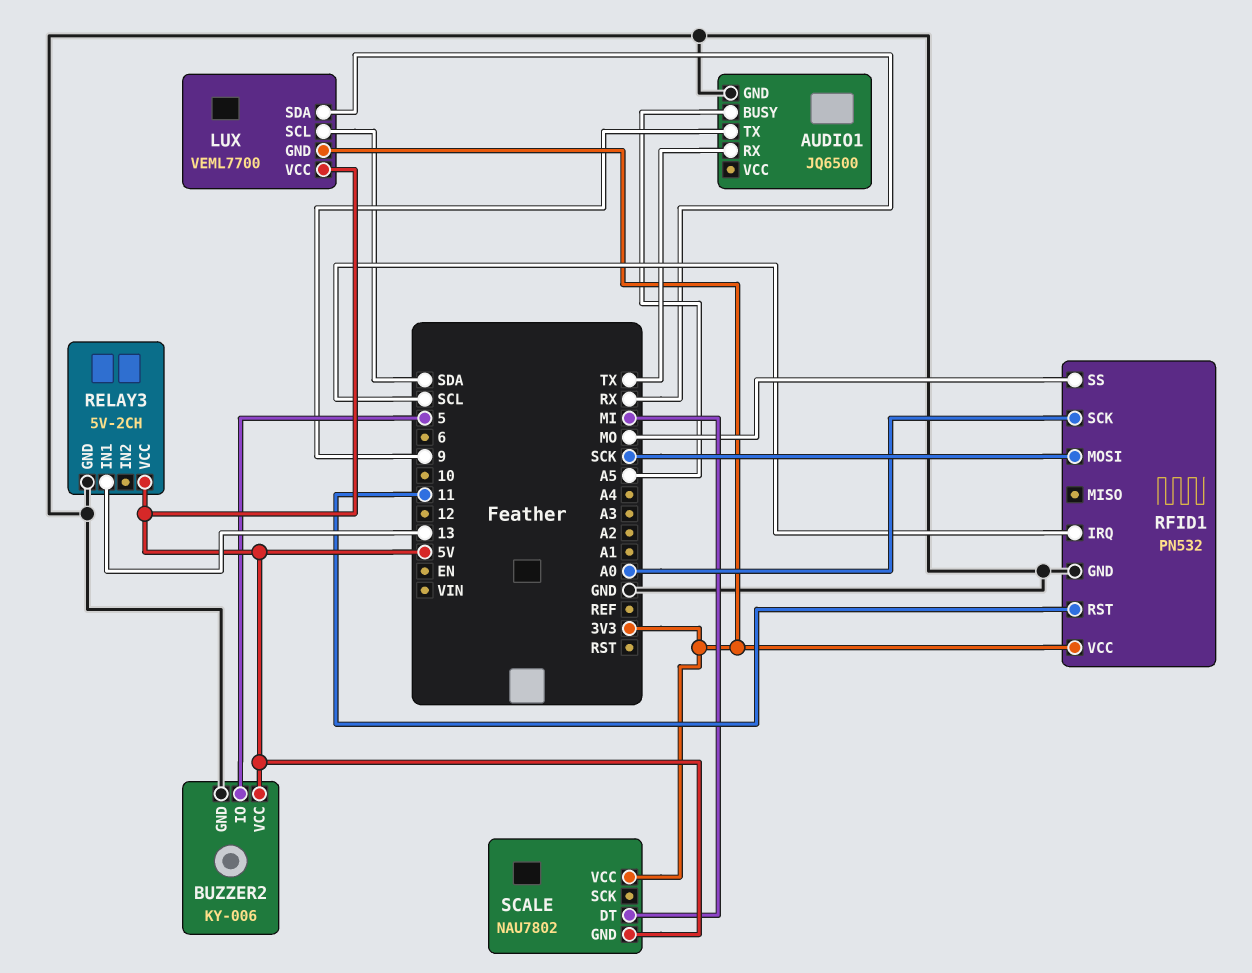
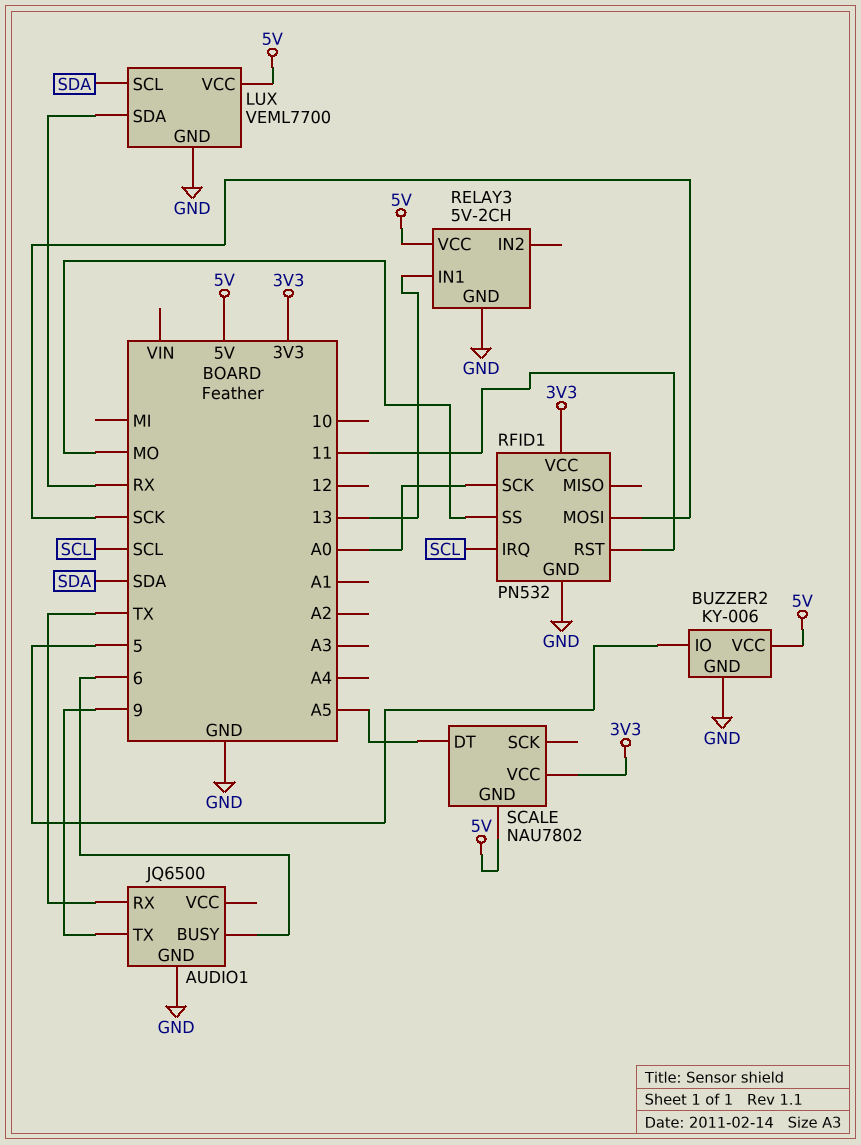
AUDIO1 pin BUSY: A5 -> 6
LUX pin GND: 3V3 -> GND
SCALE pin DT: MI -> A5

